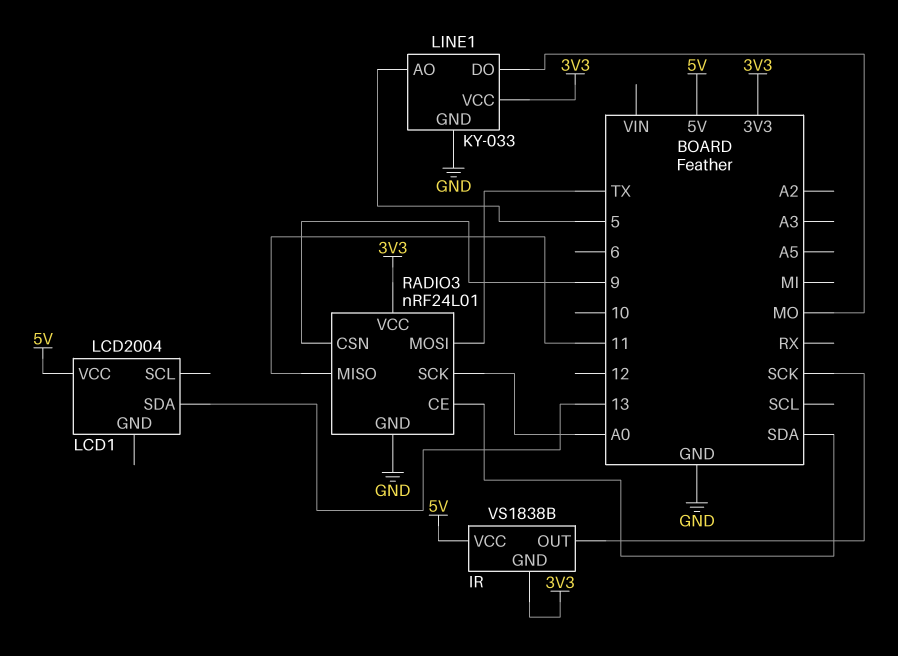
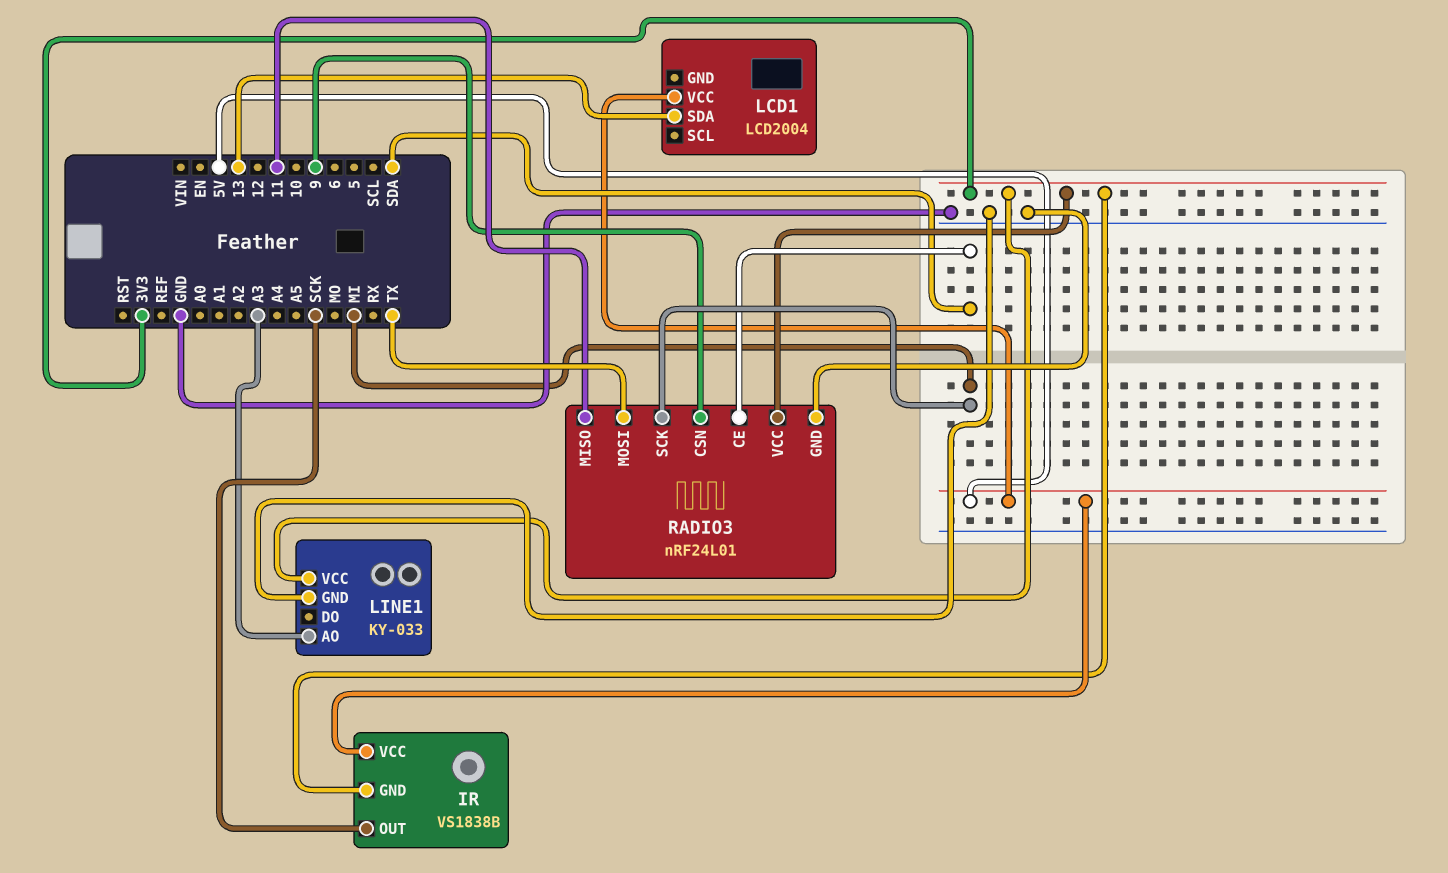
LINE1 pin AO: 5 -> A3
LINE1 pin DO: MO -> none
RADIO3 pin SCK: A0 -> MI

